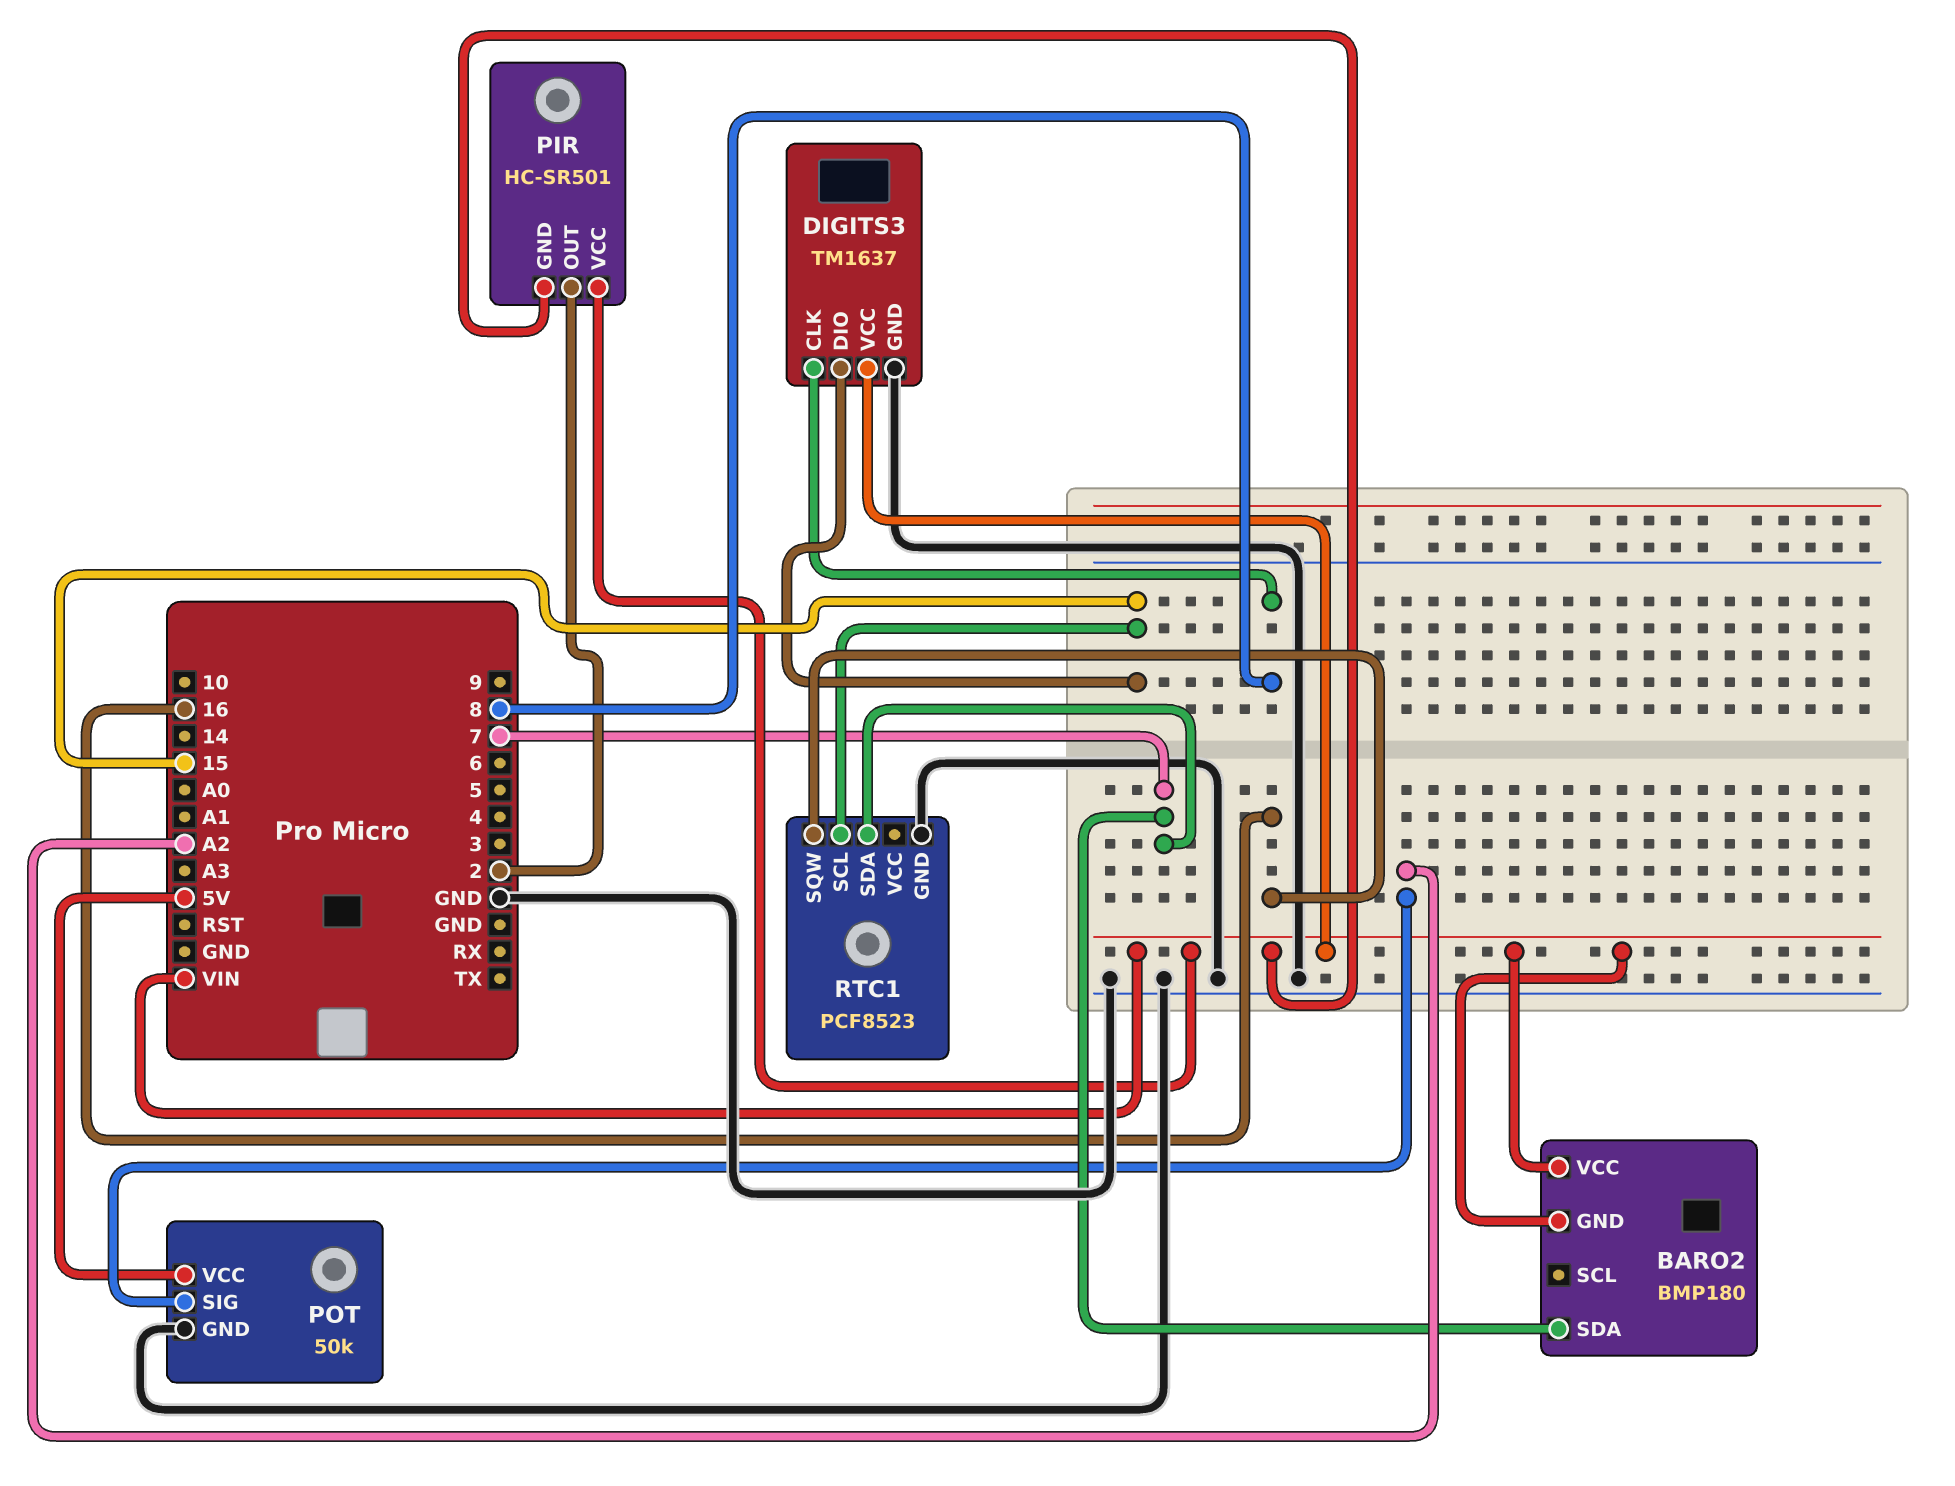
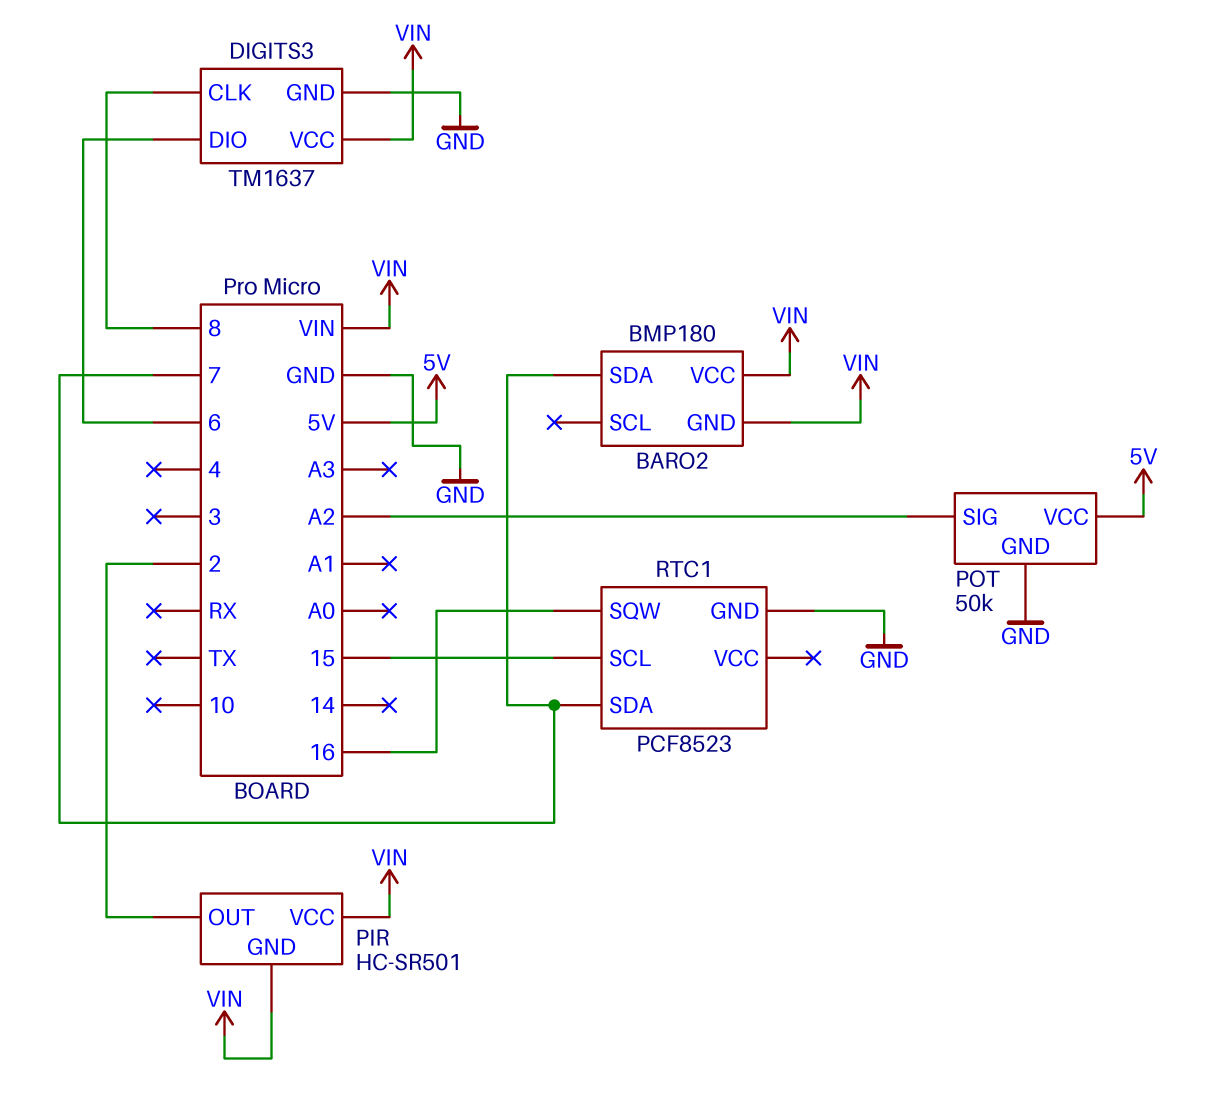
DIGITS3 pin DIO: 15 -> 6

